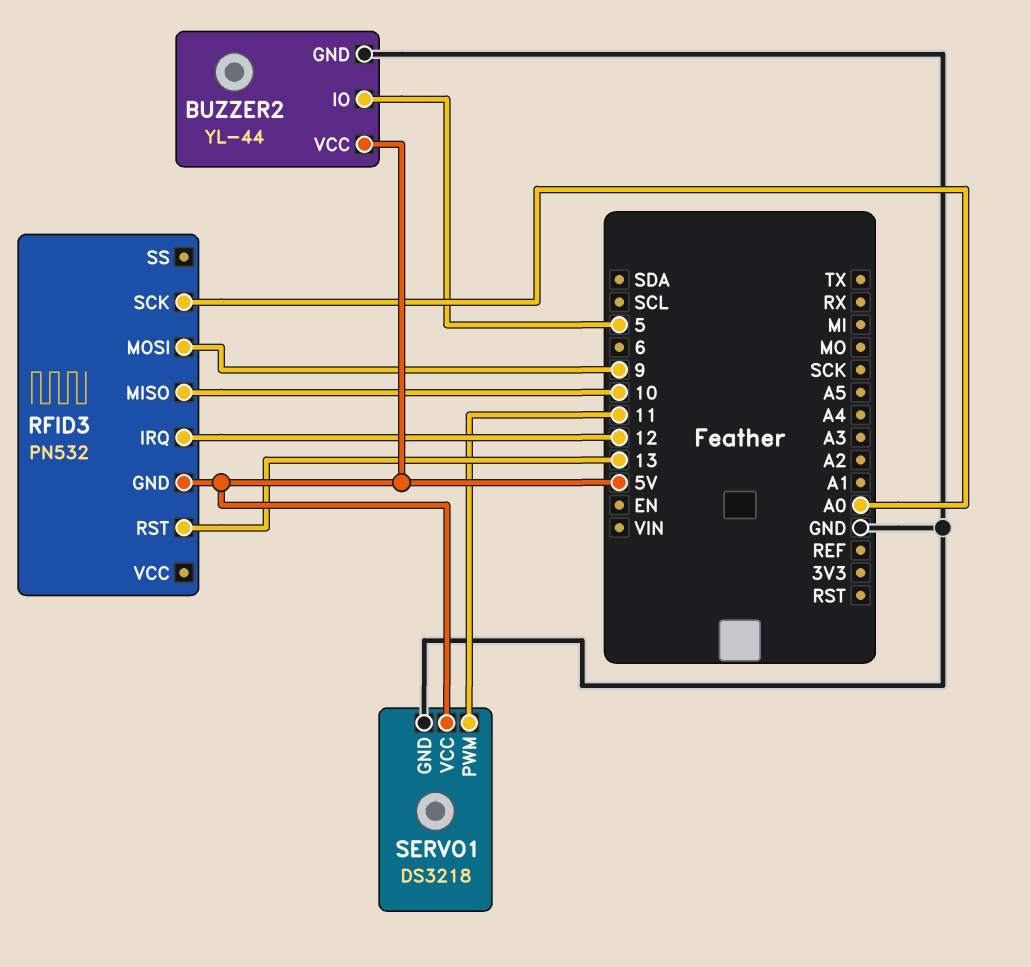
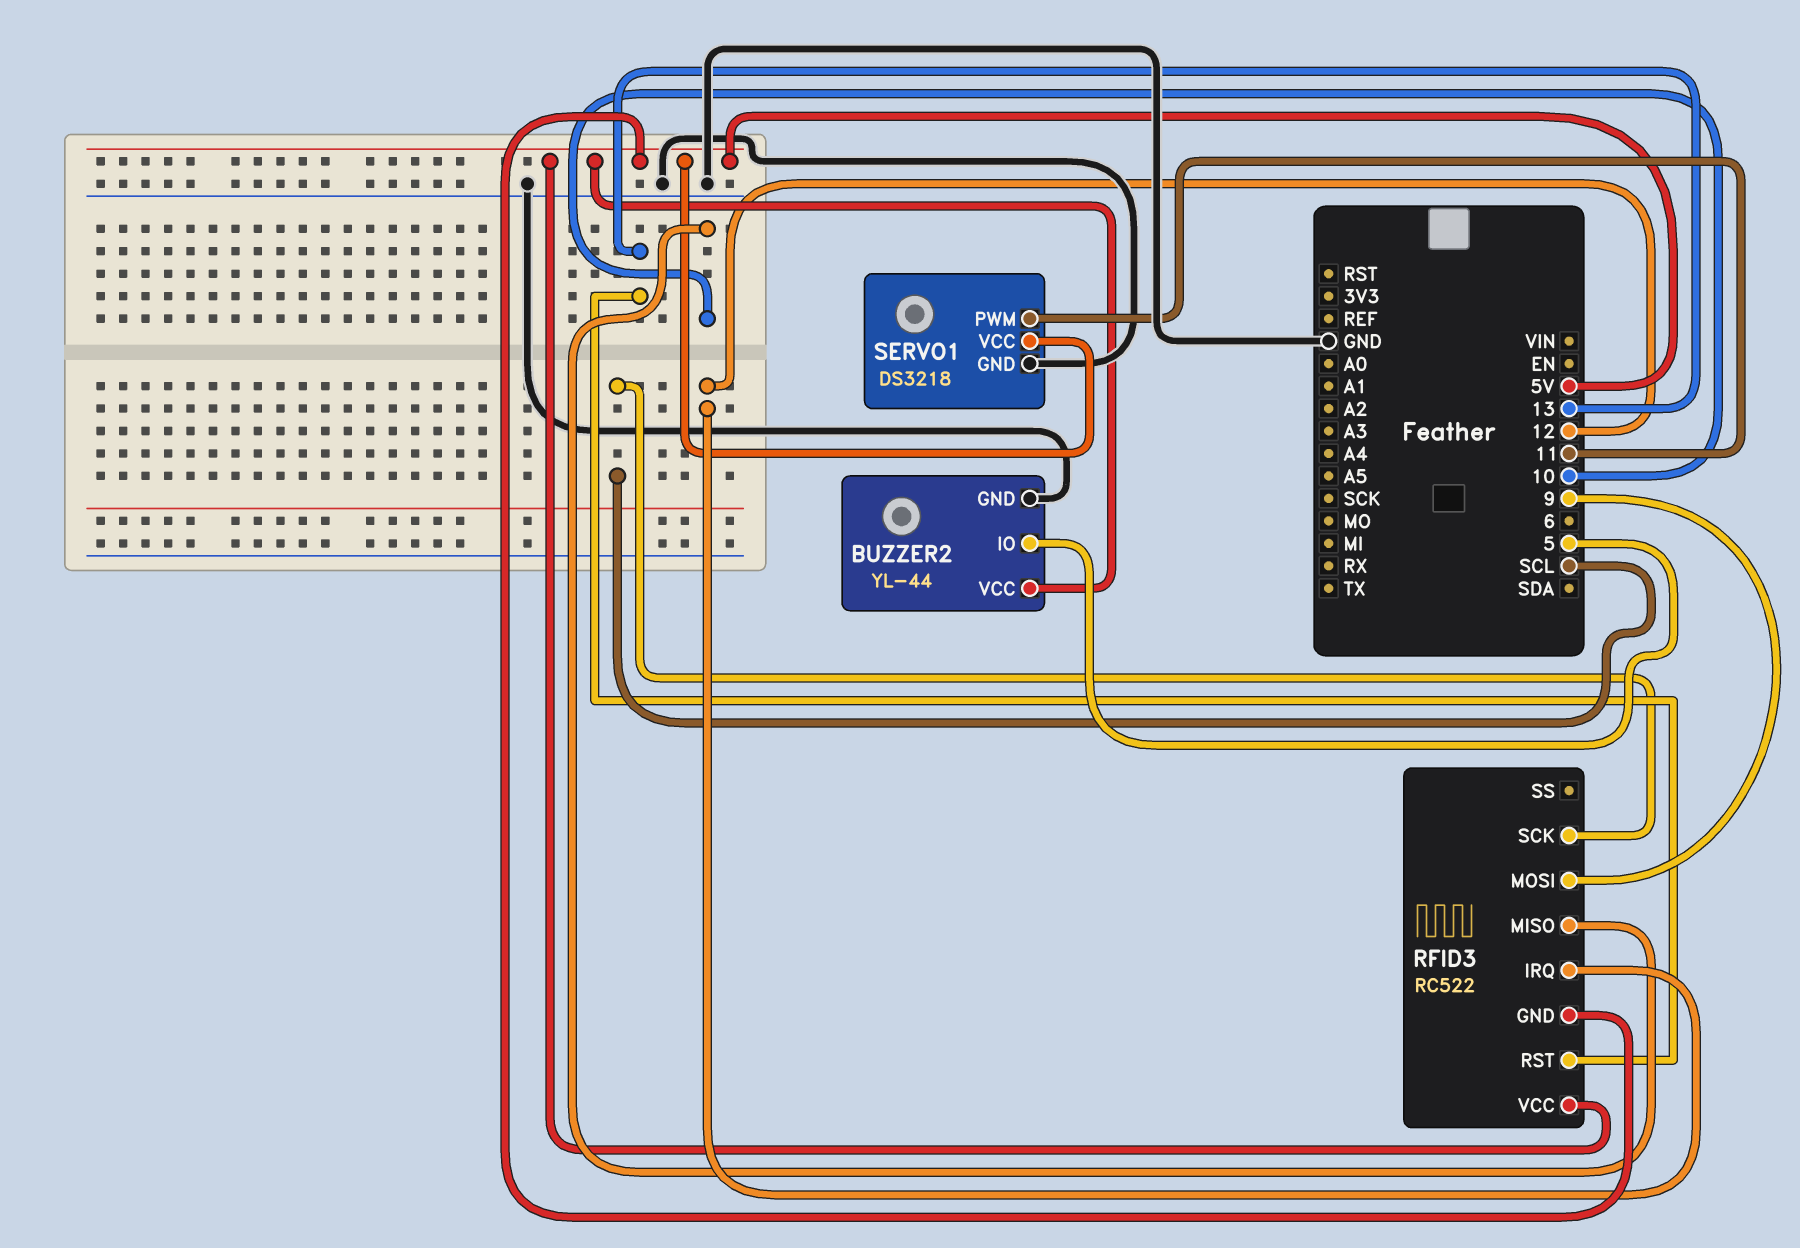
RFID3: PN532 -> RC522
RFID3 pin SCK: A0 -> SCL
RFID3 pin VCC: none -> 5V

